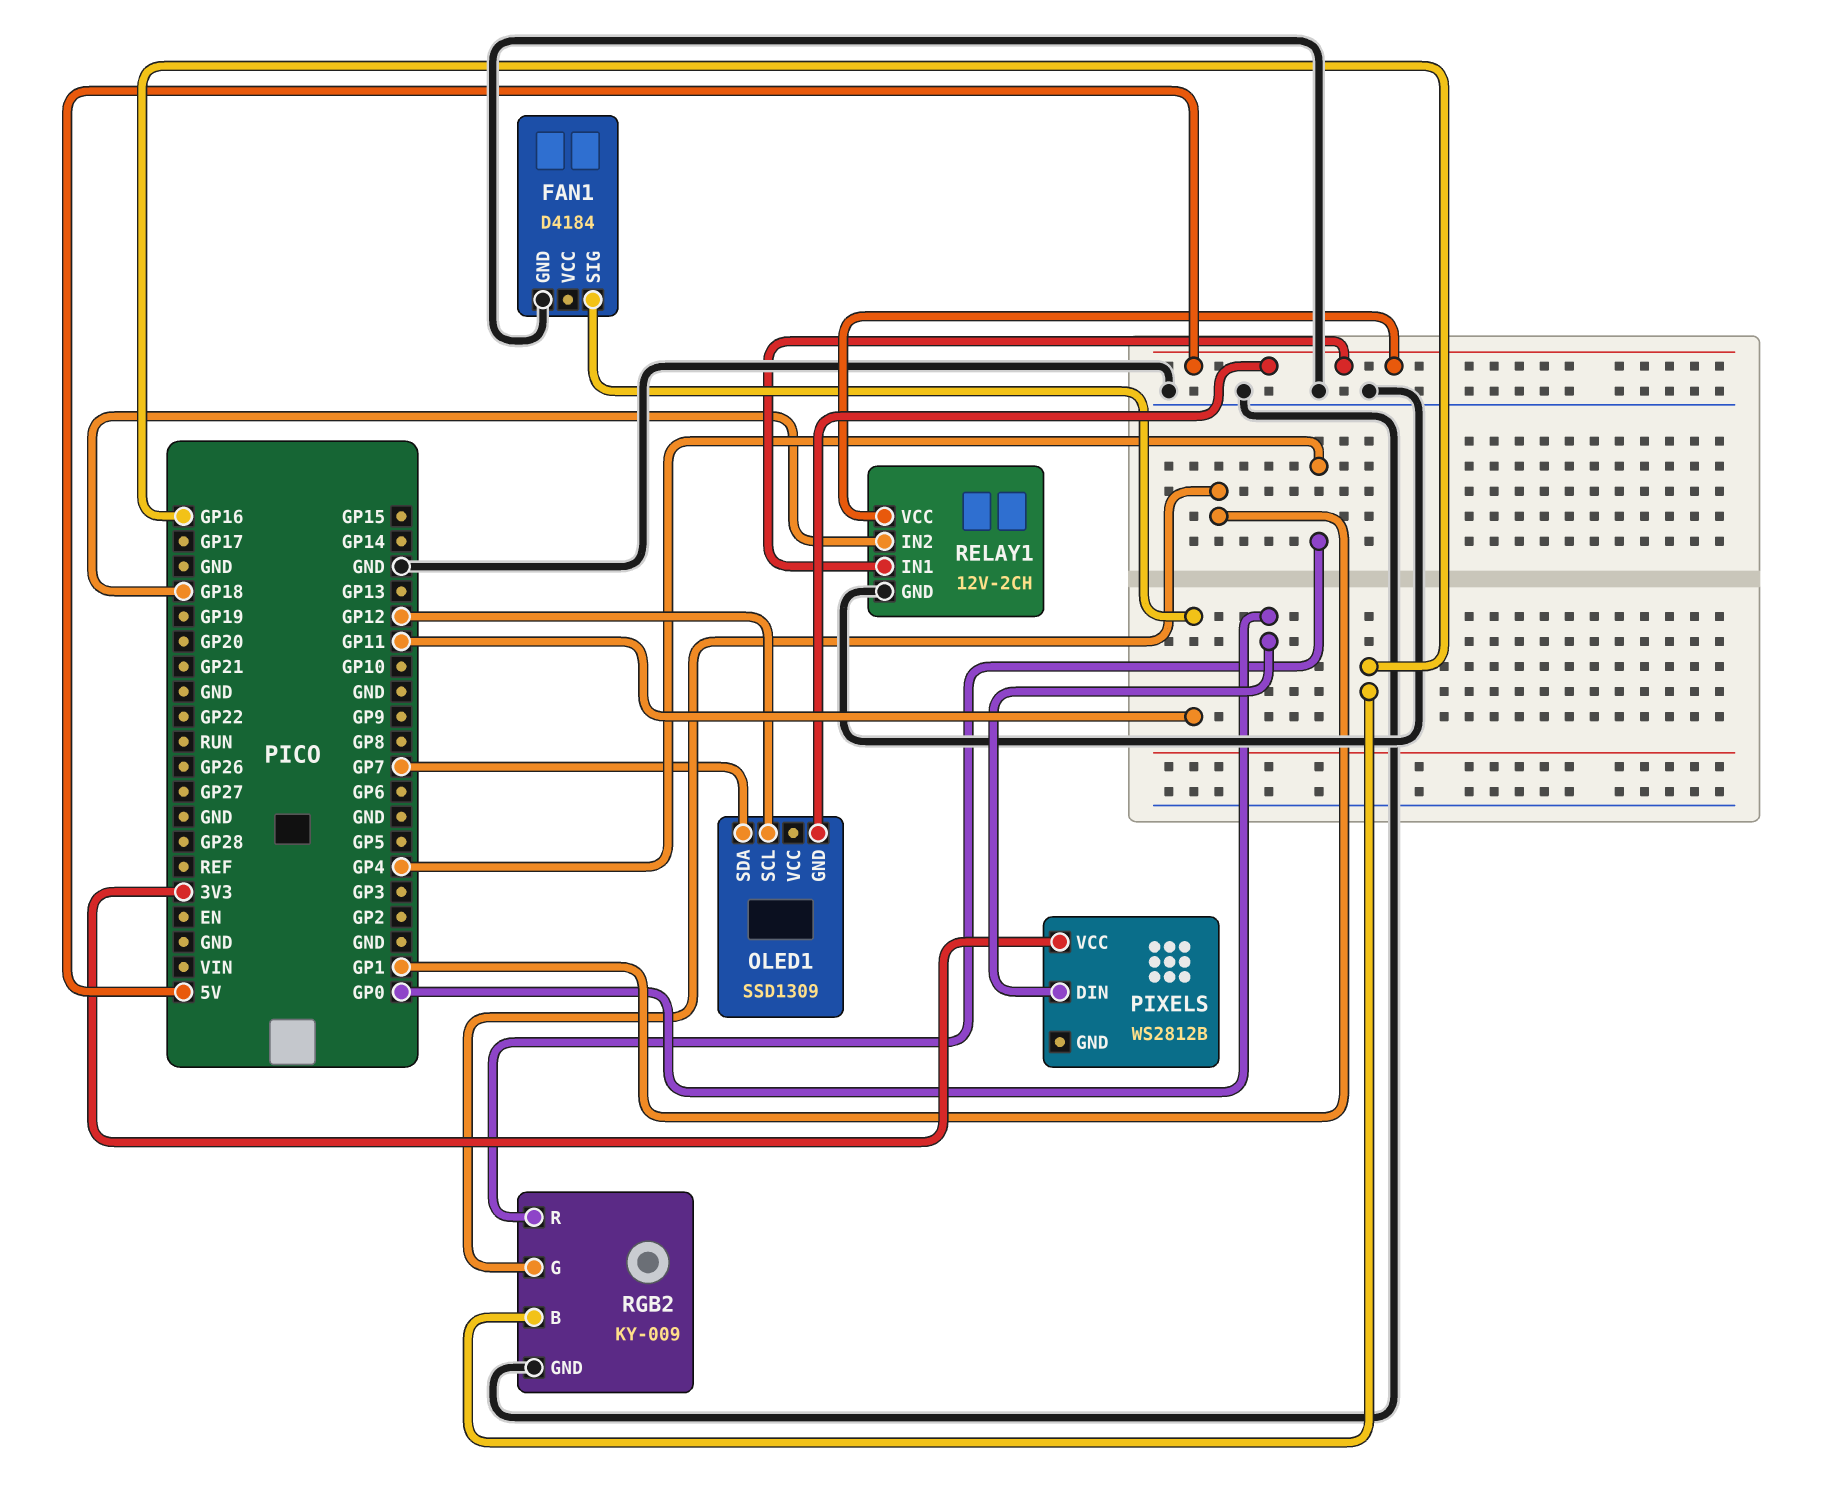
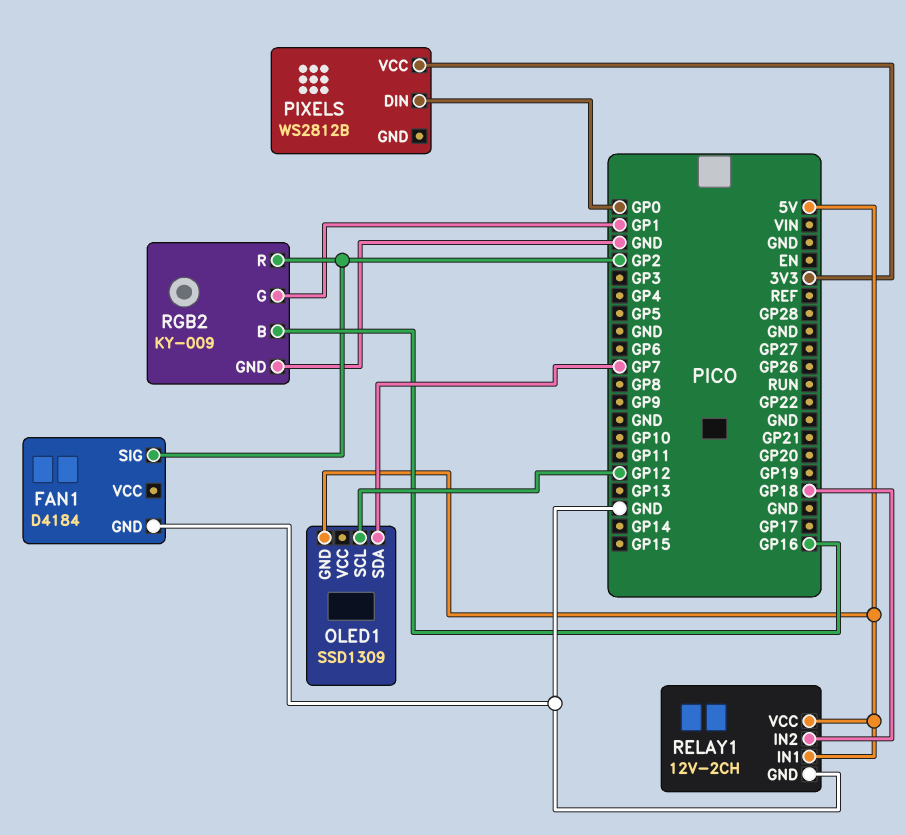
FAN1 pin SIG: GP11 -> GP2
RGB2 pin R: GP4 -> GP2

